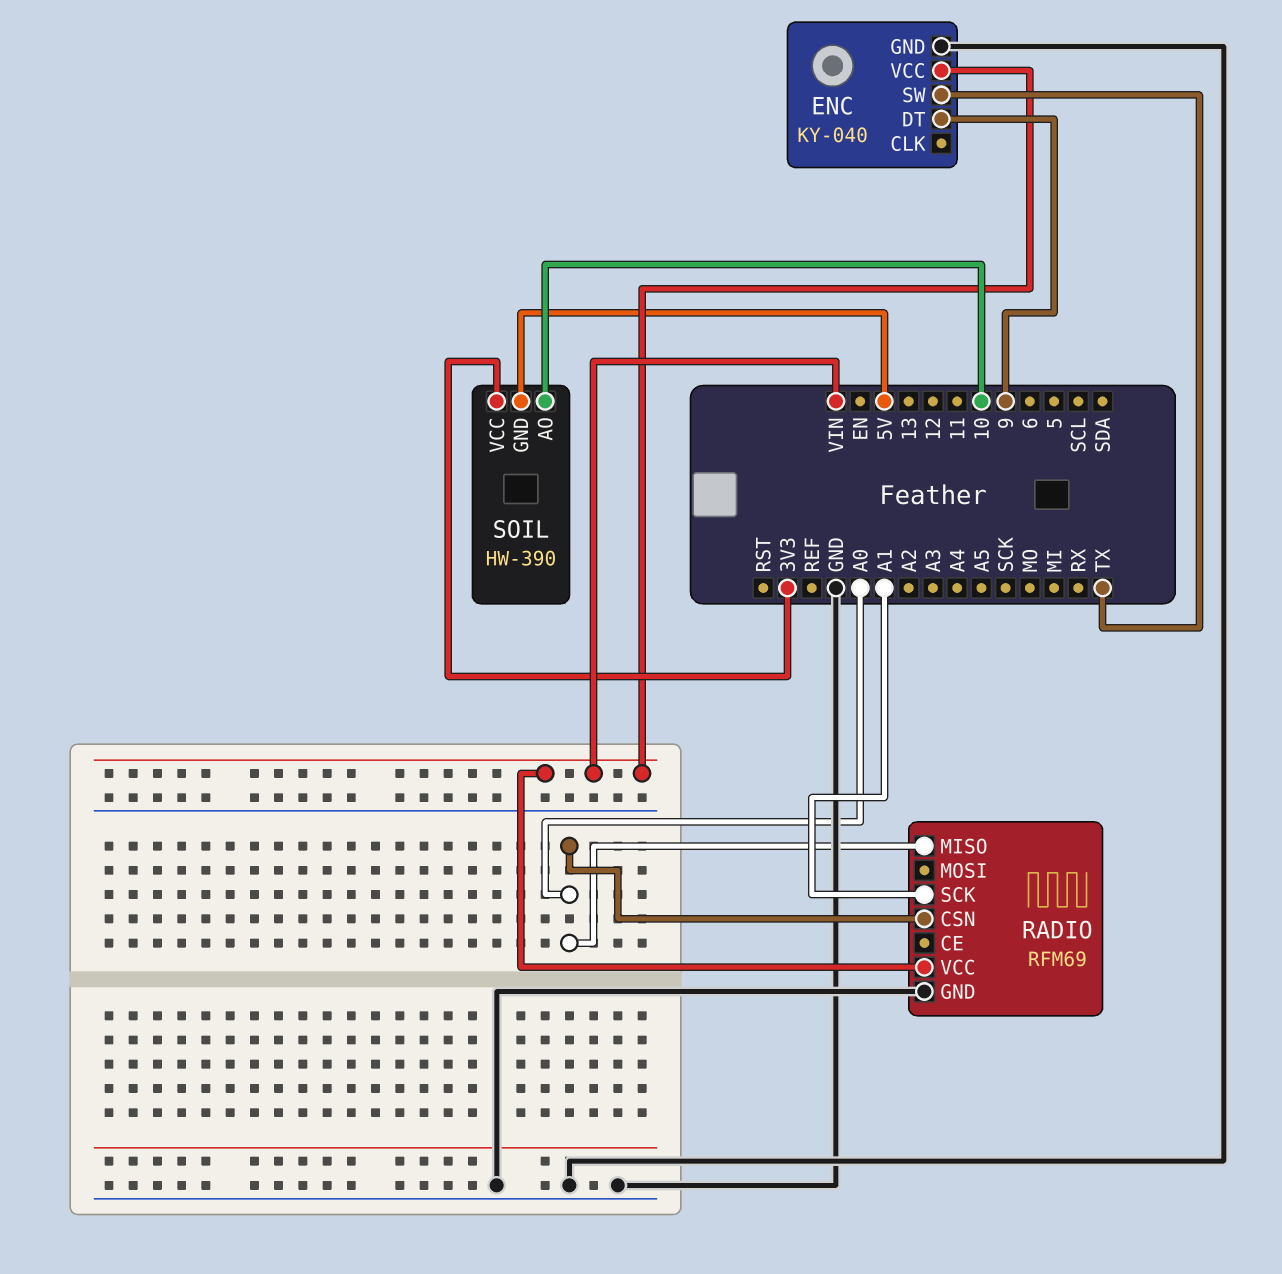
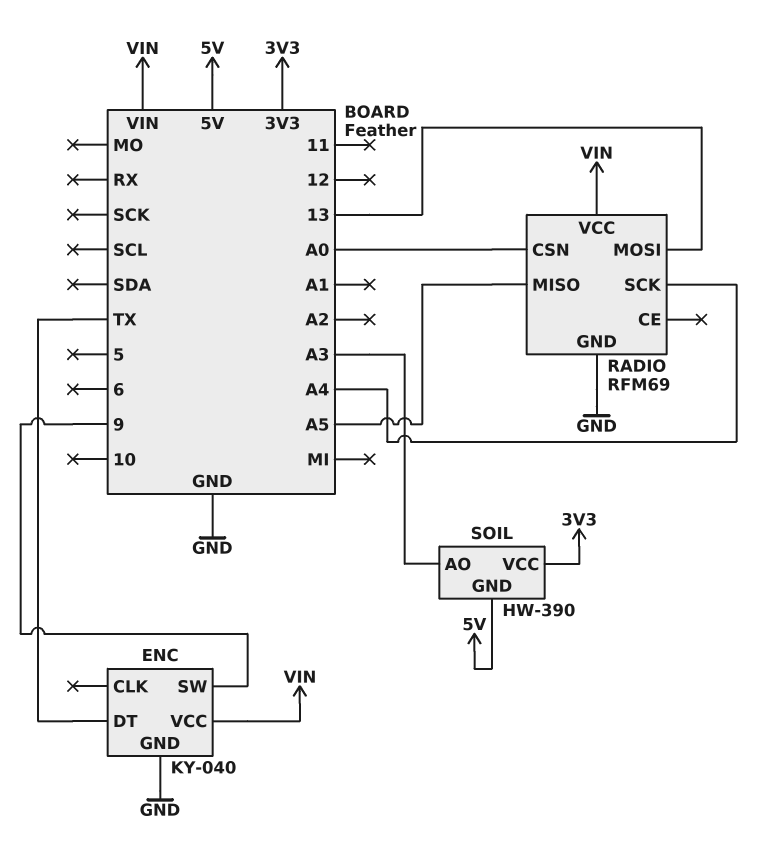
ENC pin DT: 9 -> TX
ENC pin SW: TX -> 9
RADIO pin MISO: A0 -> A5
RADIO pin MOSI: none -> 13
RADIO pin SCK: A1 -> A4
SOIL pin AO: 10 -> A3

